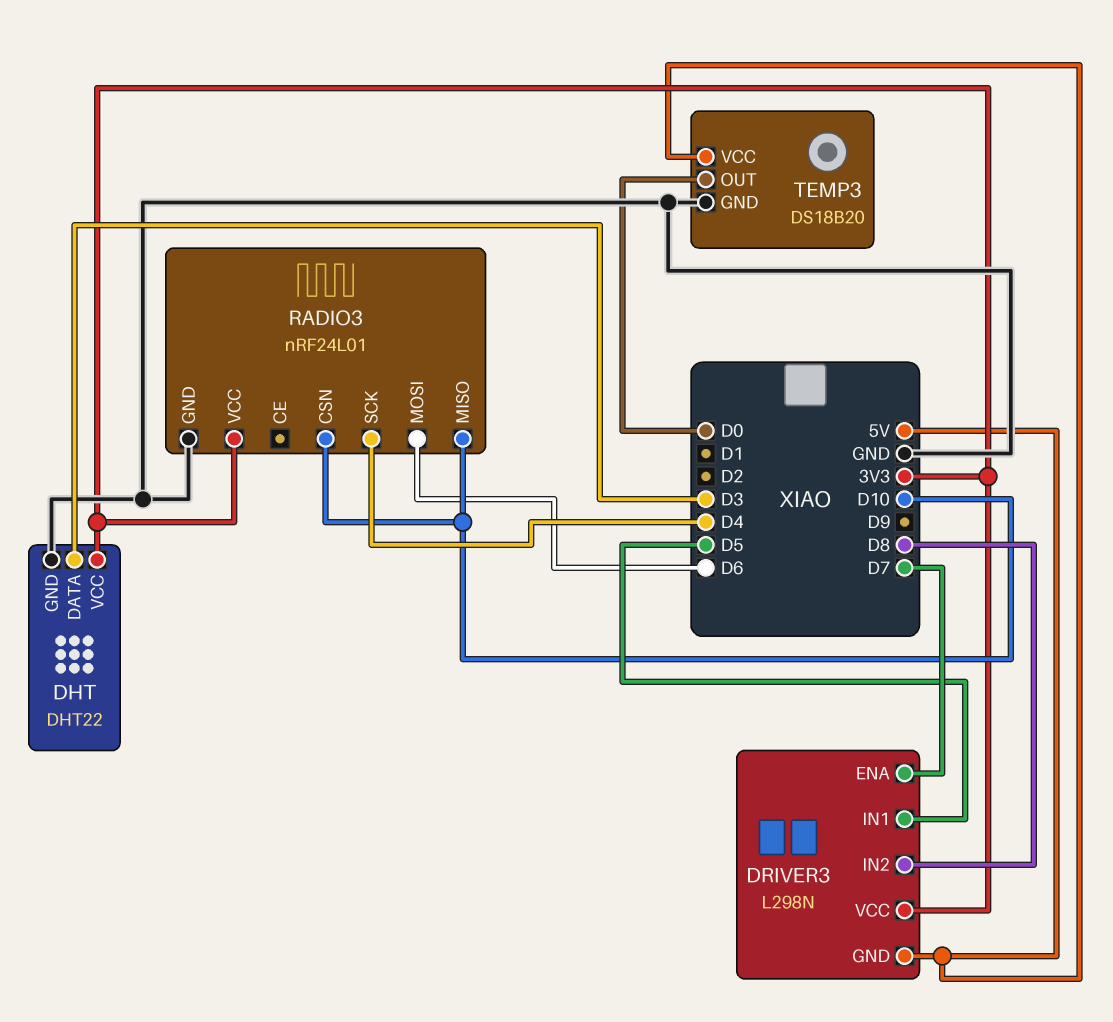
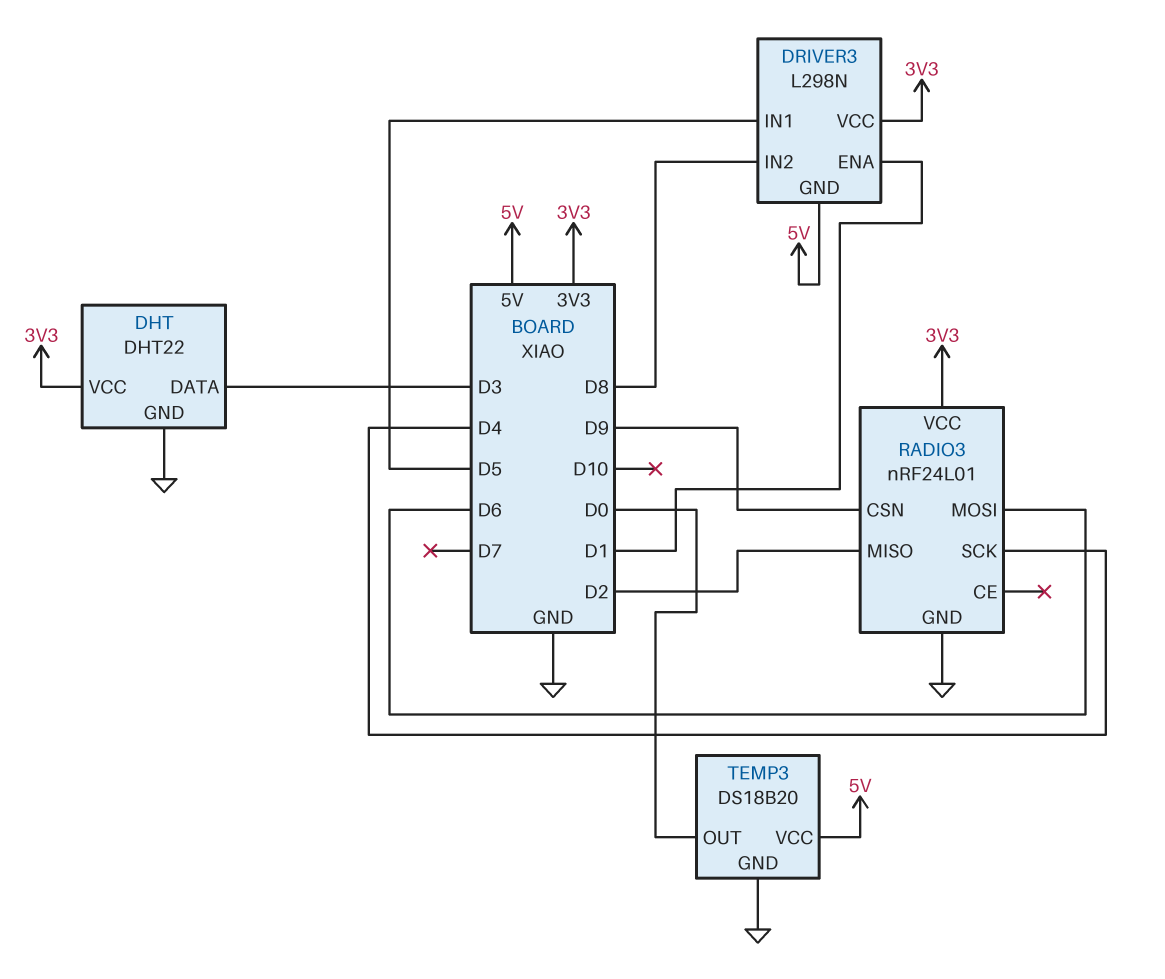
DRIVER3 pin ENA: D7 -> D1
RADIO3 pin CSN: D10 -> D9
RADIO3 pin MISO: D10 -> D2

